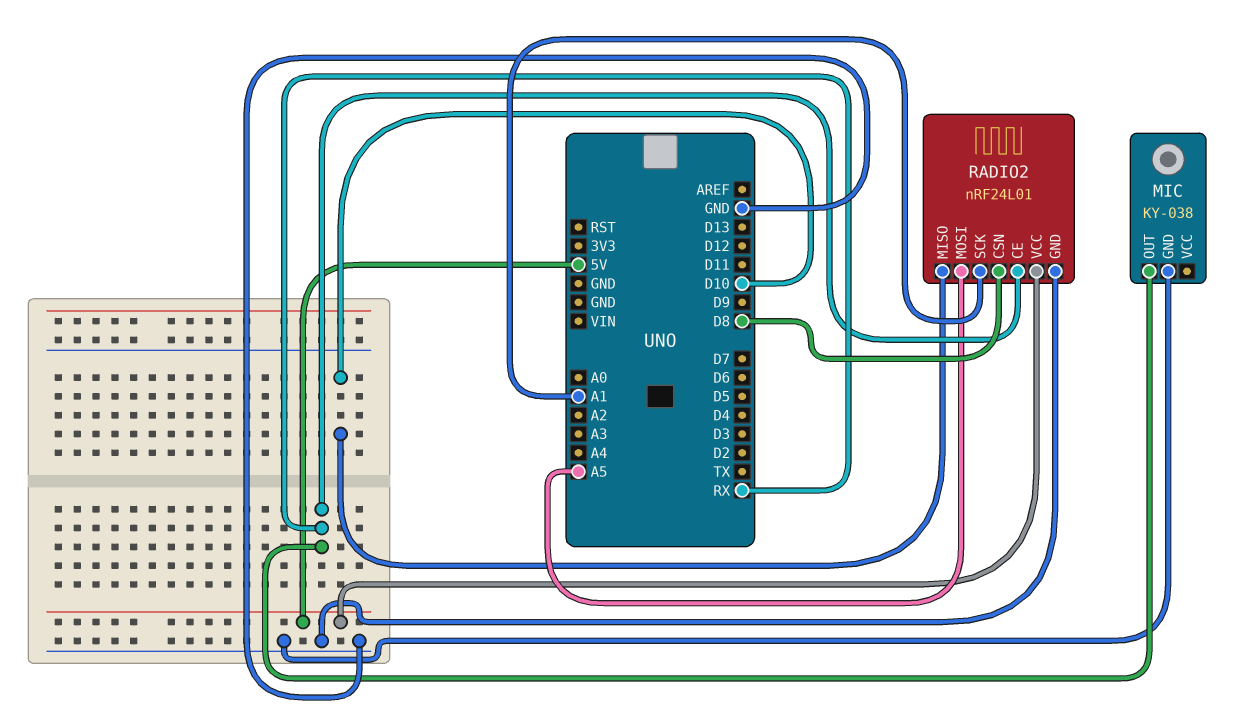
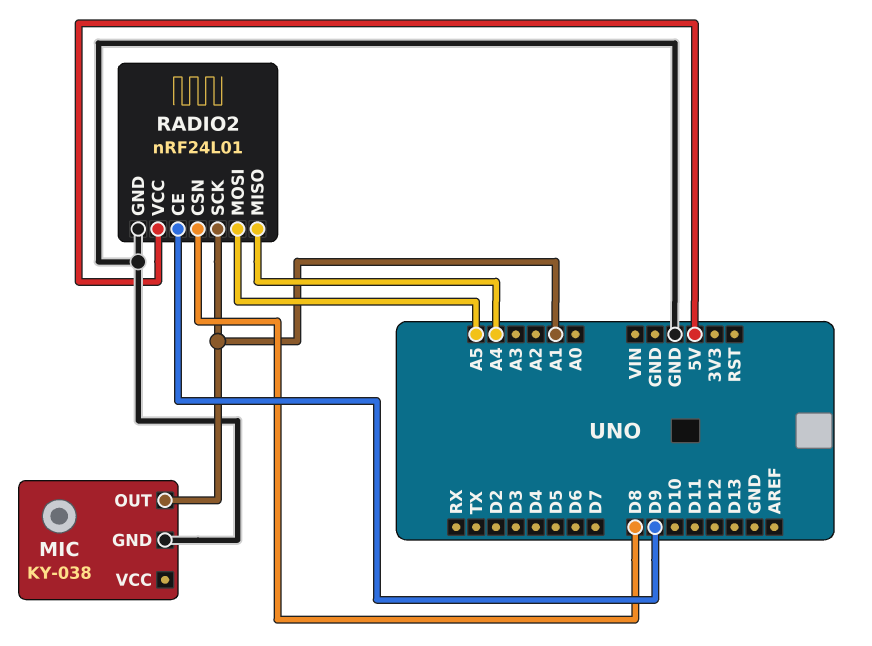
MIC pin OUT: RX -> A1
RADIO2 pin CE: RX -> D9
RADIO2 pin MISO: D10 -> A4

